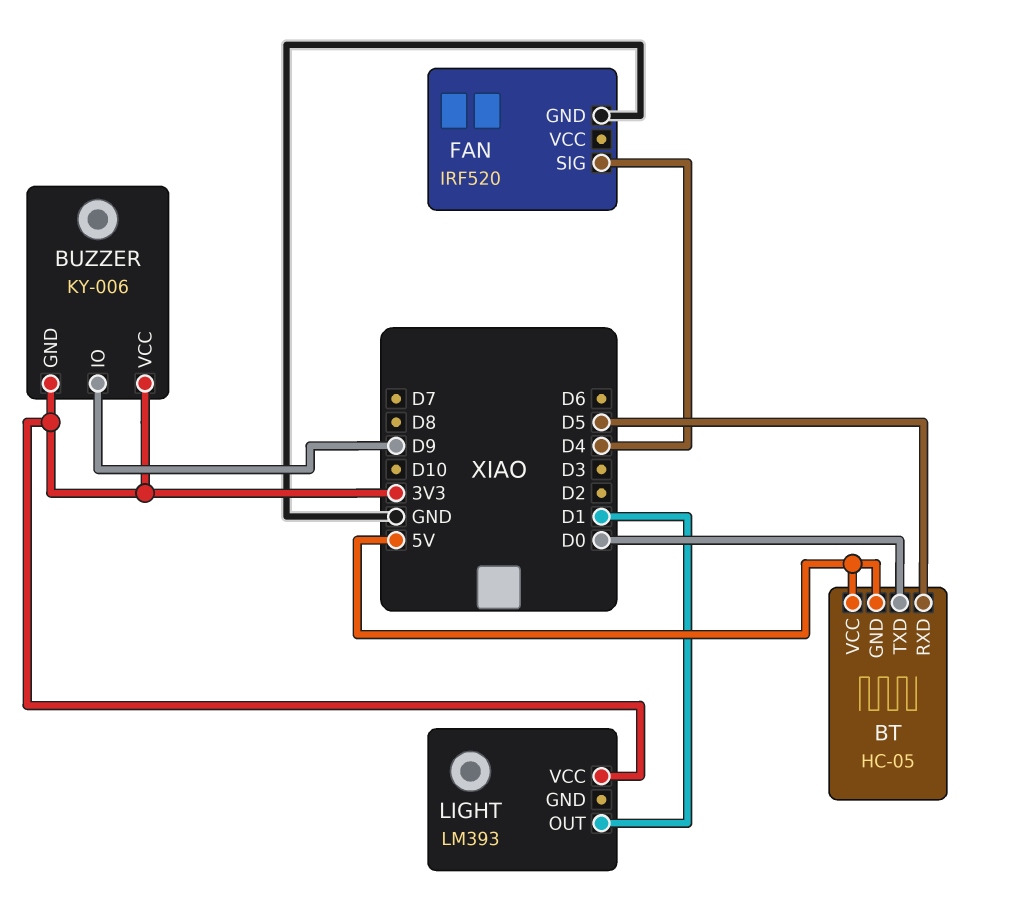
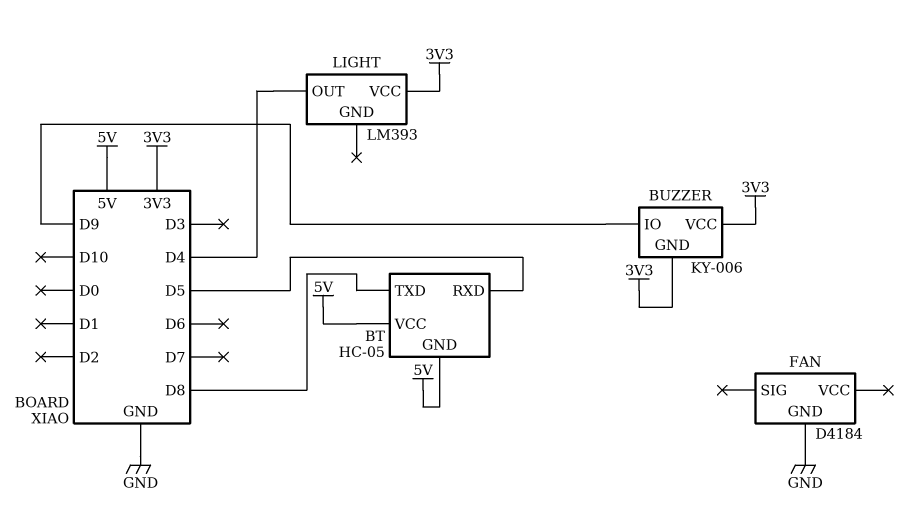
BT pin TXD: D0 -> D8
FAN: IRF520 -> D4184
FAN pin SIG: D4 -> none
LIGHT pin OUT: D1 -> D4

